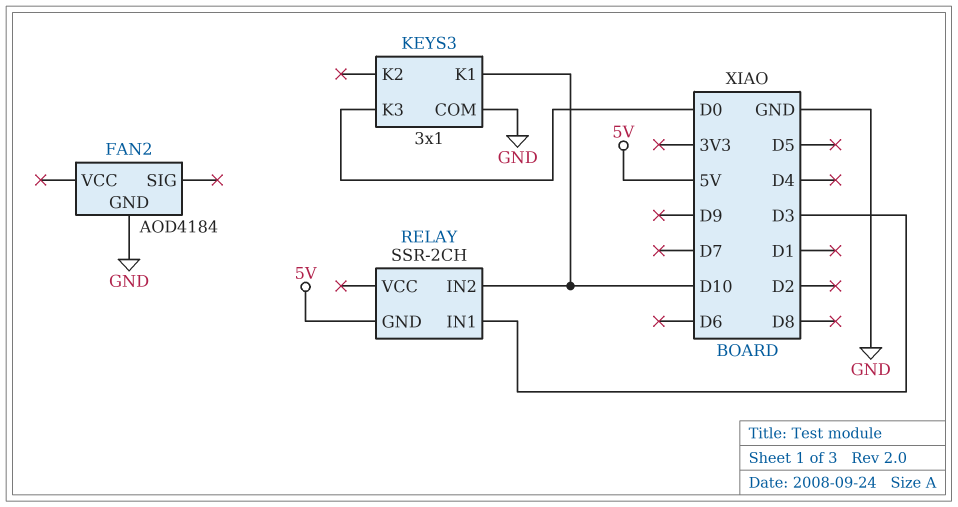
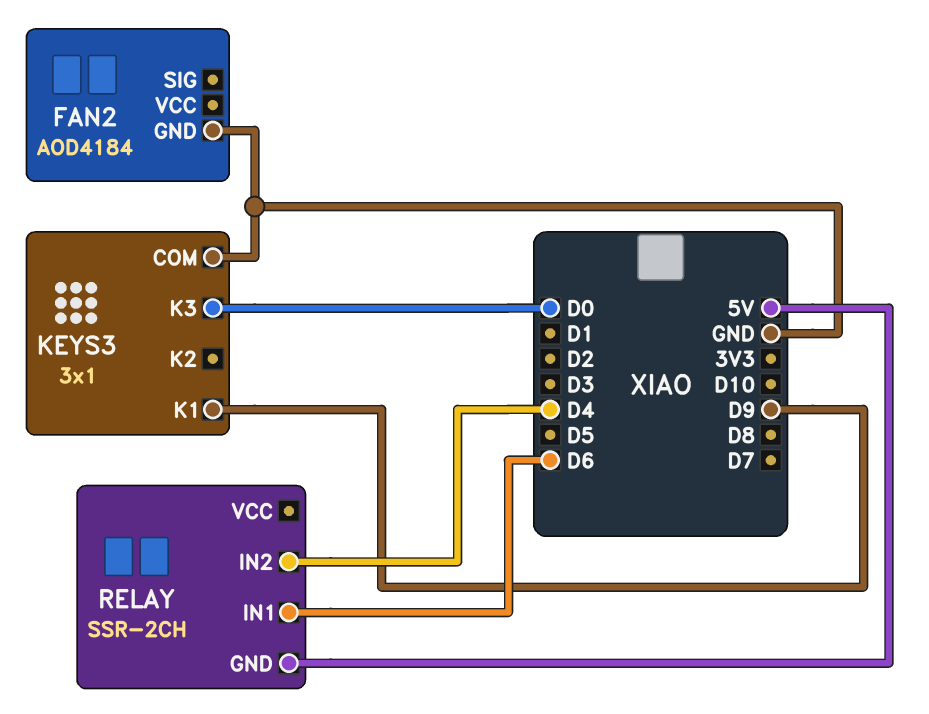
KEYS3 pin K1: D10 -> D9
RELAY pin IN1: D3 -> D6
RELAY pin IN2: D10 -> D4

